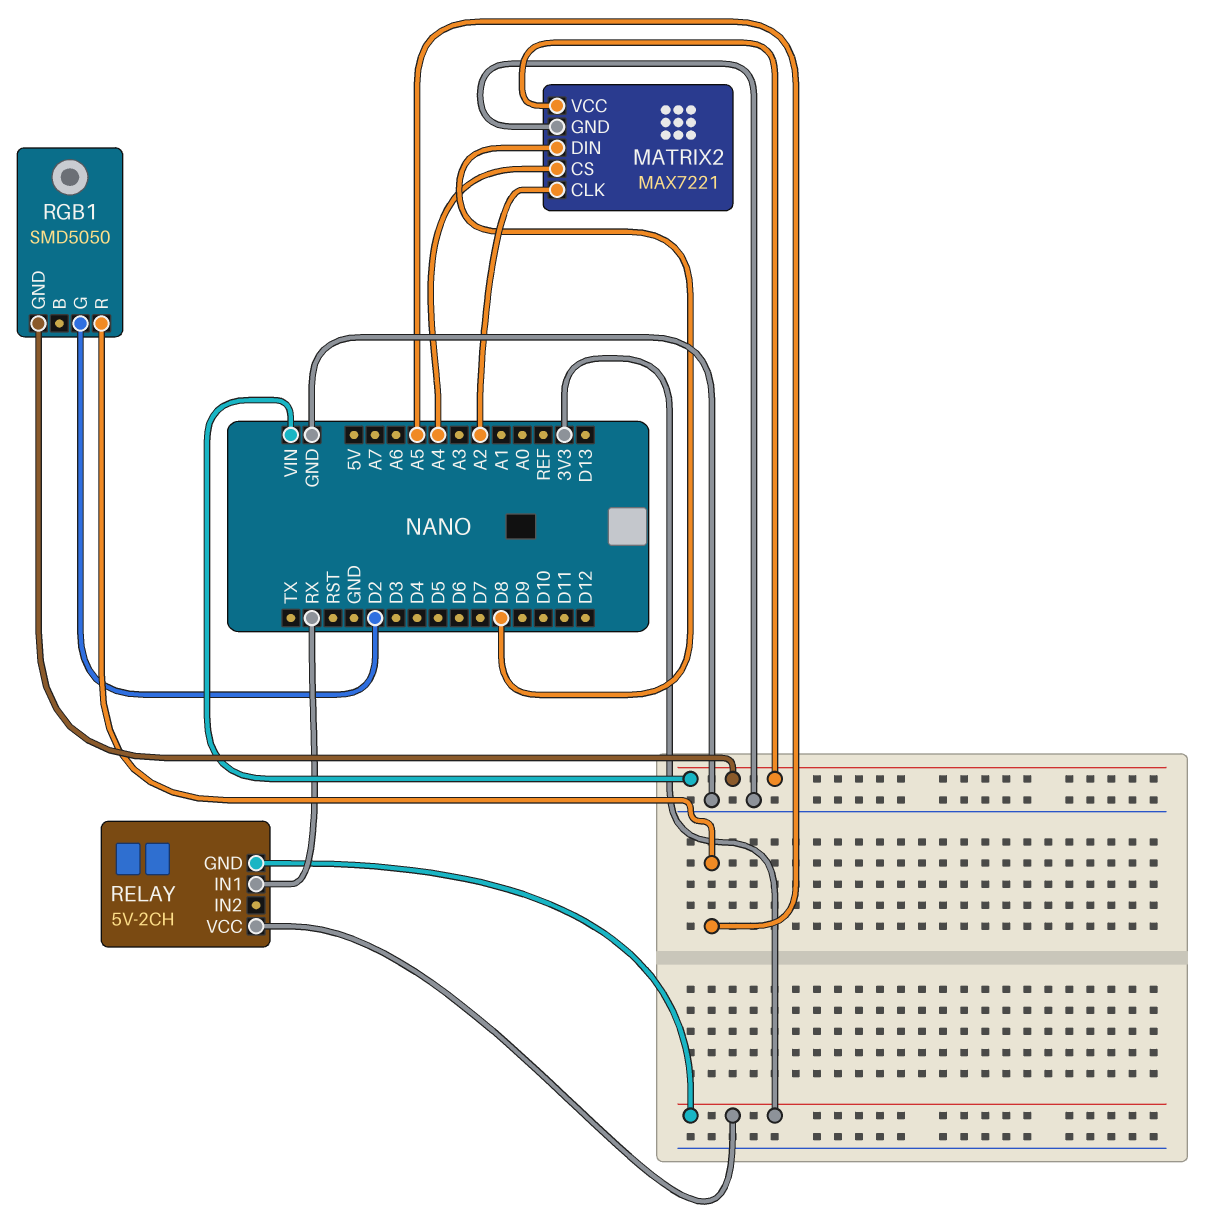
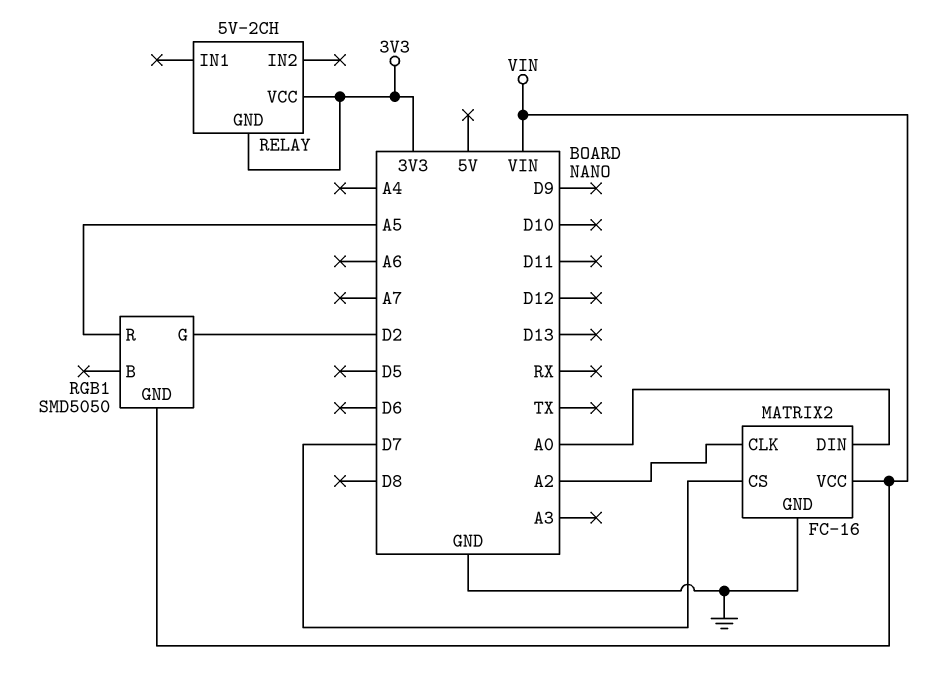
MATRIX2: MAX7221 -> FC-16
MATRIX2 pin CS: A4 -> D7
MATRIX2 pin DIN: D8 -> A0
RELAY pin IN1: RX -> none

